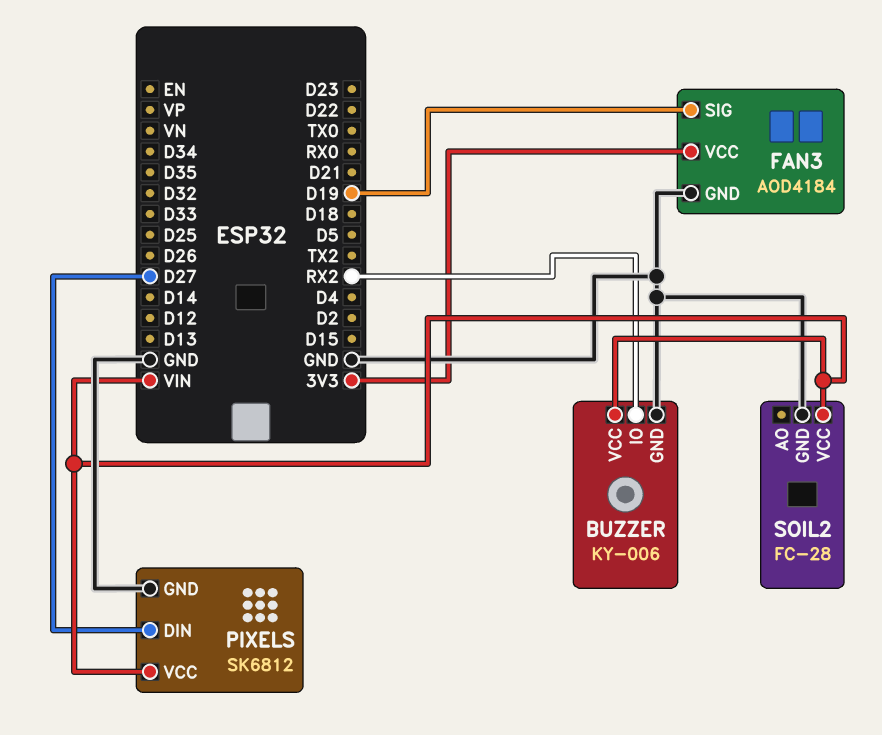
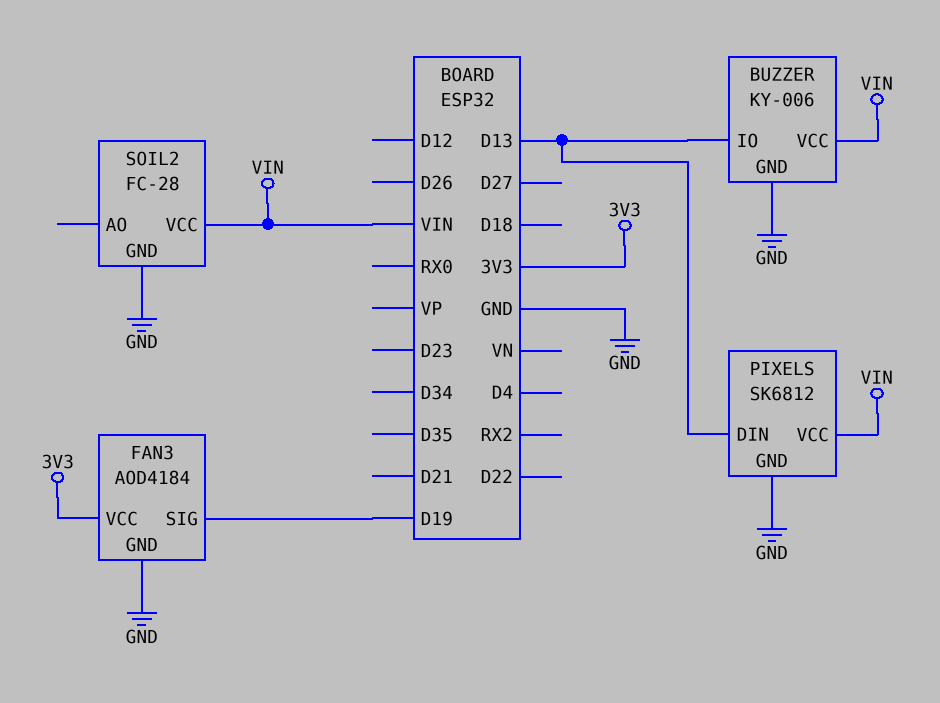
BUZZER pin IO: RX2 -> D13
PIXELS pin DIN: D27 -> D13

